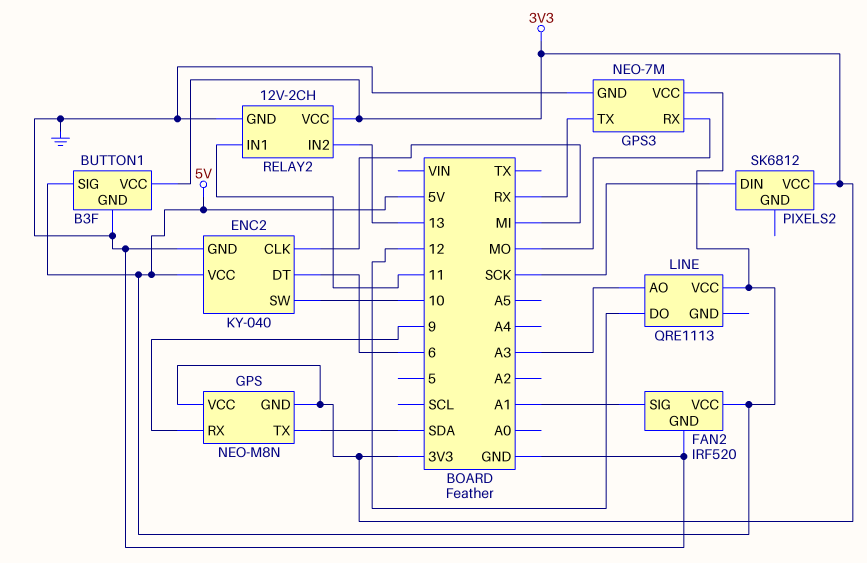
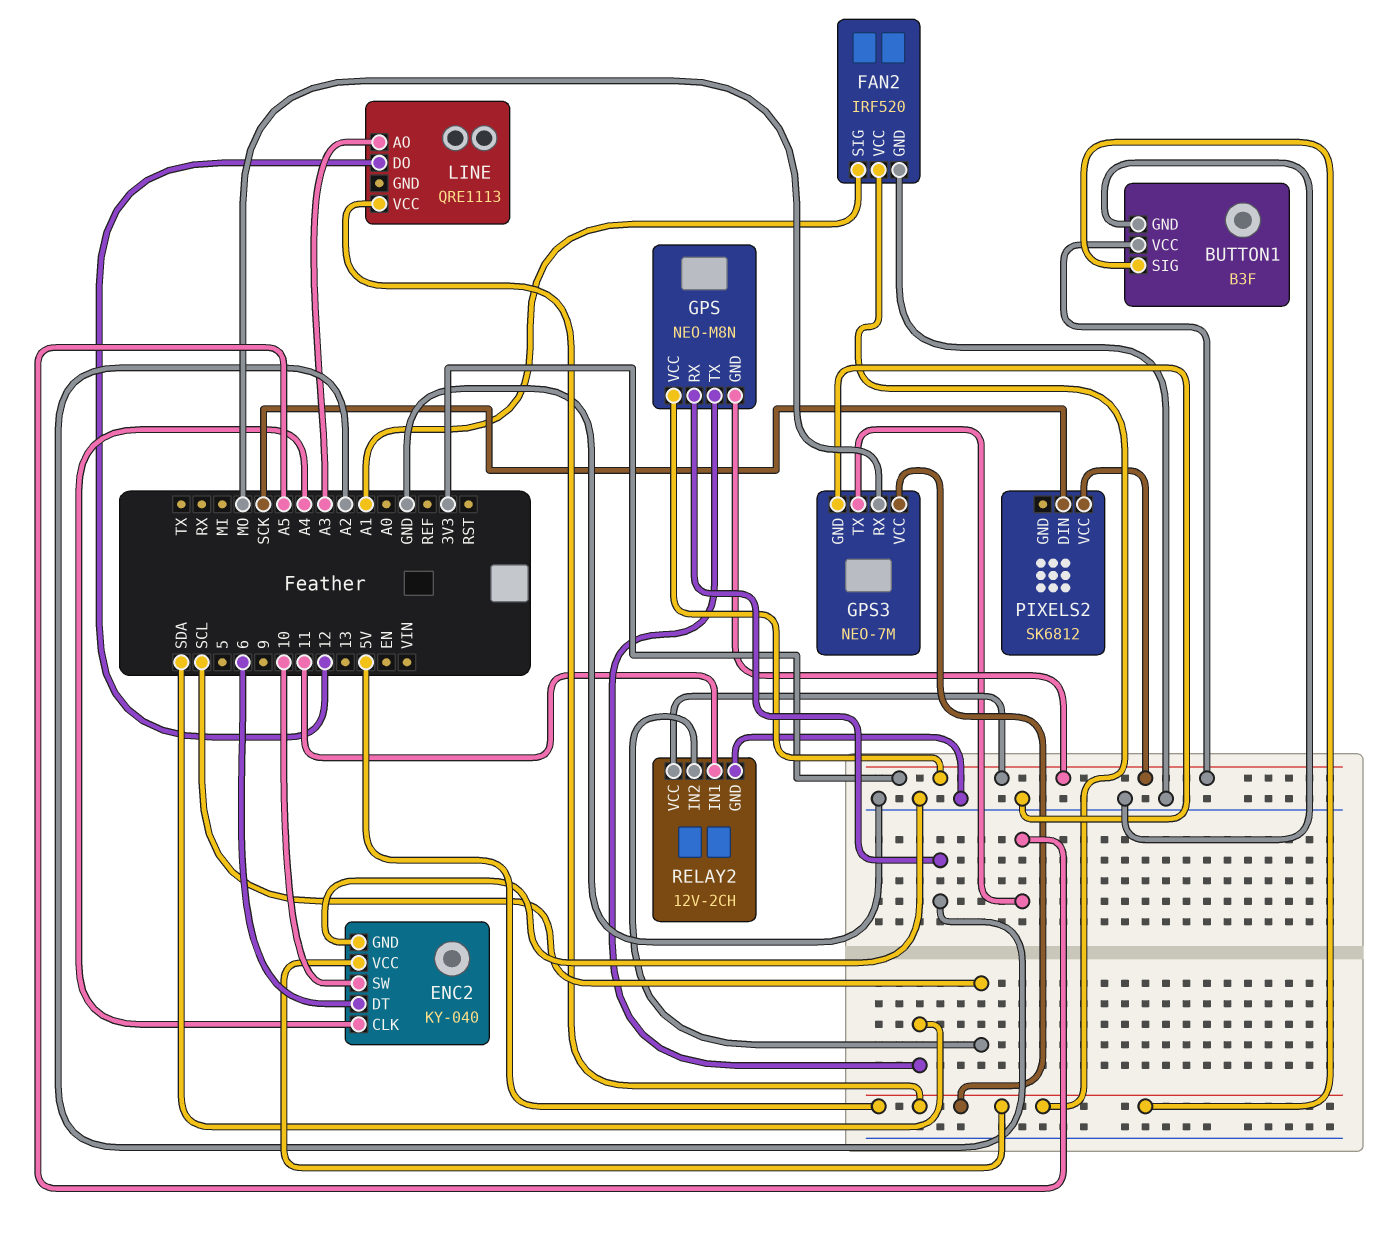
ENC2 pin CLK: MI -> A4
GPS pin RX: 9 -> A2
GPS3 pin TX: RX -> A5
RELAY2 pin IN2: 13 -> SCL

